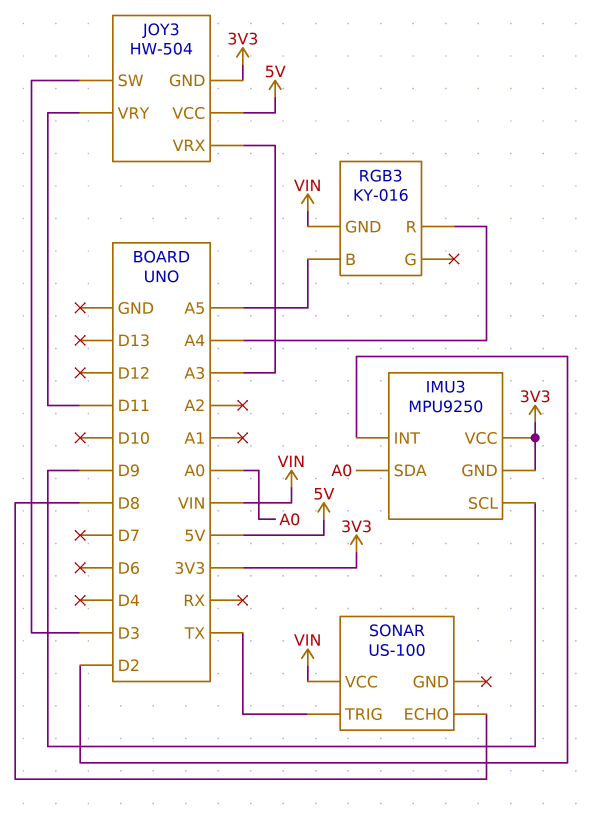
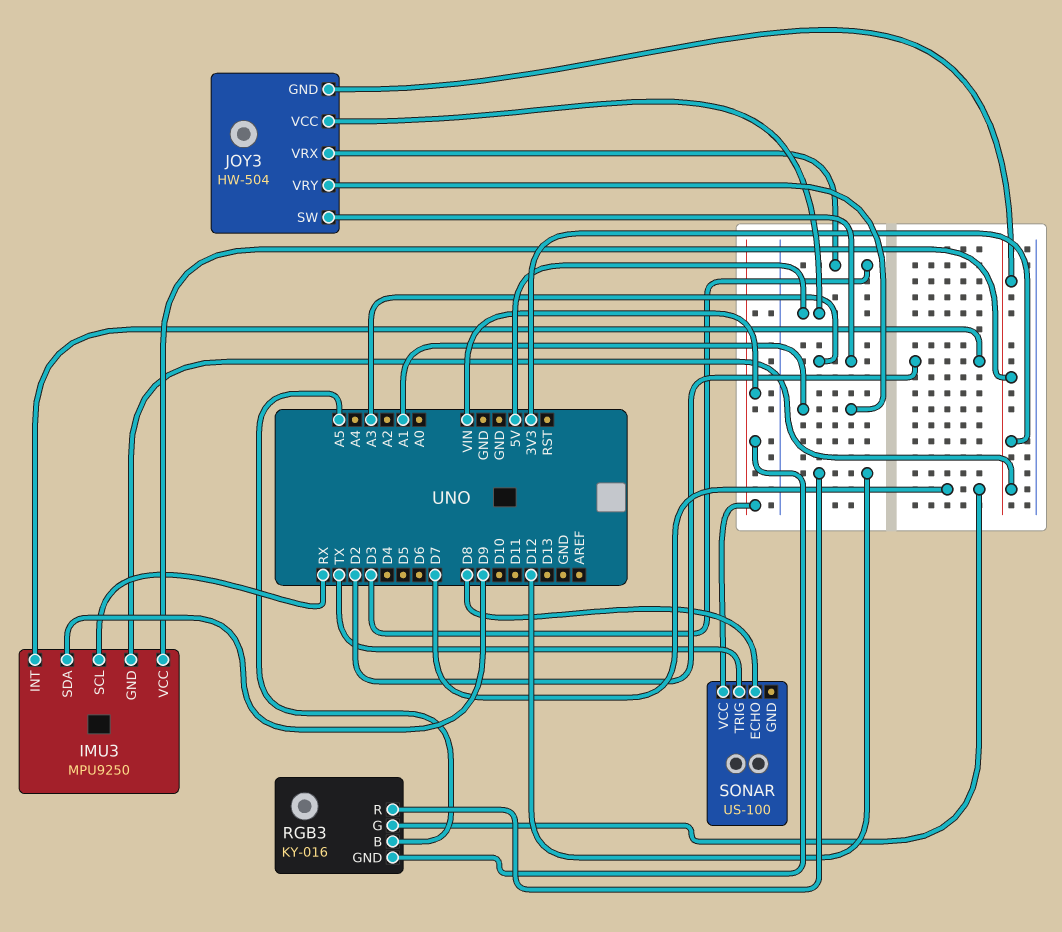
IMU3 pin SCL: D9 -> RX
IMU3 pin SDA: A0 -> D9
JOY3 pin SW: D3 -> A3
JOY3 pin VRX: A3 -> D3
JOY3 pin VRY: D11 -> A1
RGB3 pin G: none -> D7
RGB3 pin R: A4 -> D12

